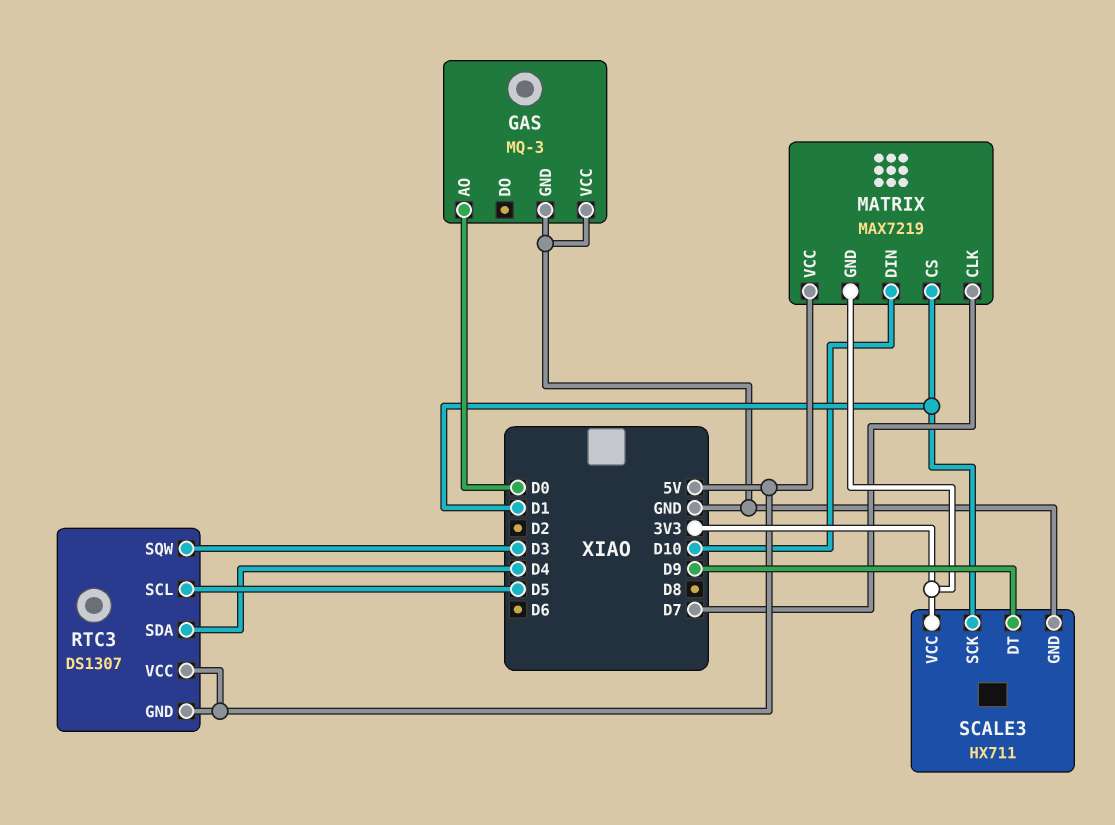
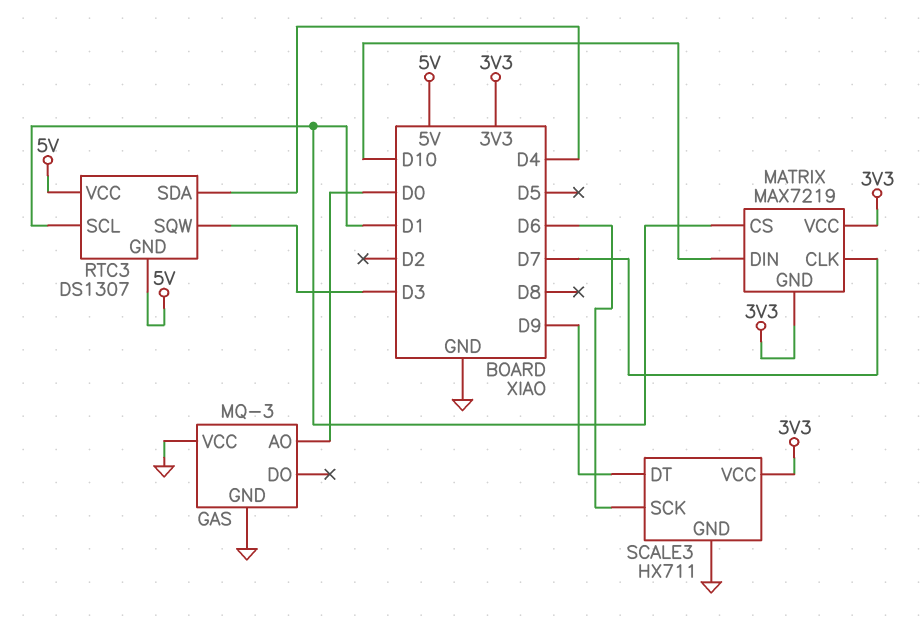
MATRIX pin VCC: 5V -> 3V3
RTC3 pin SCL: D5 -> D1
SCALE3 pin SCK: D1 -> D6

